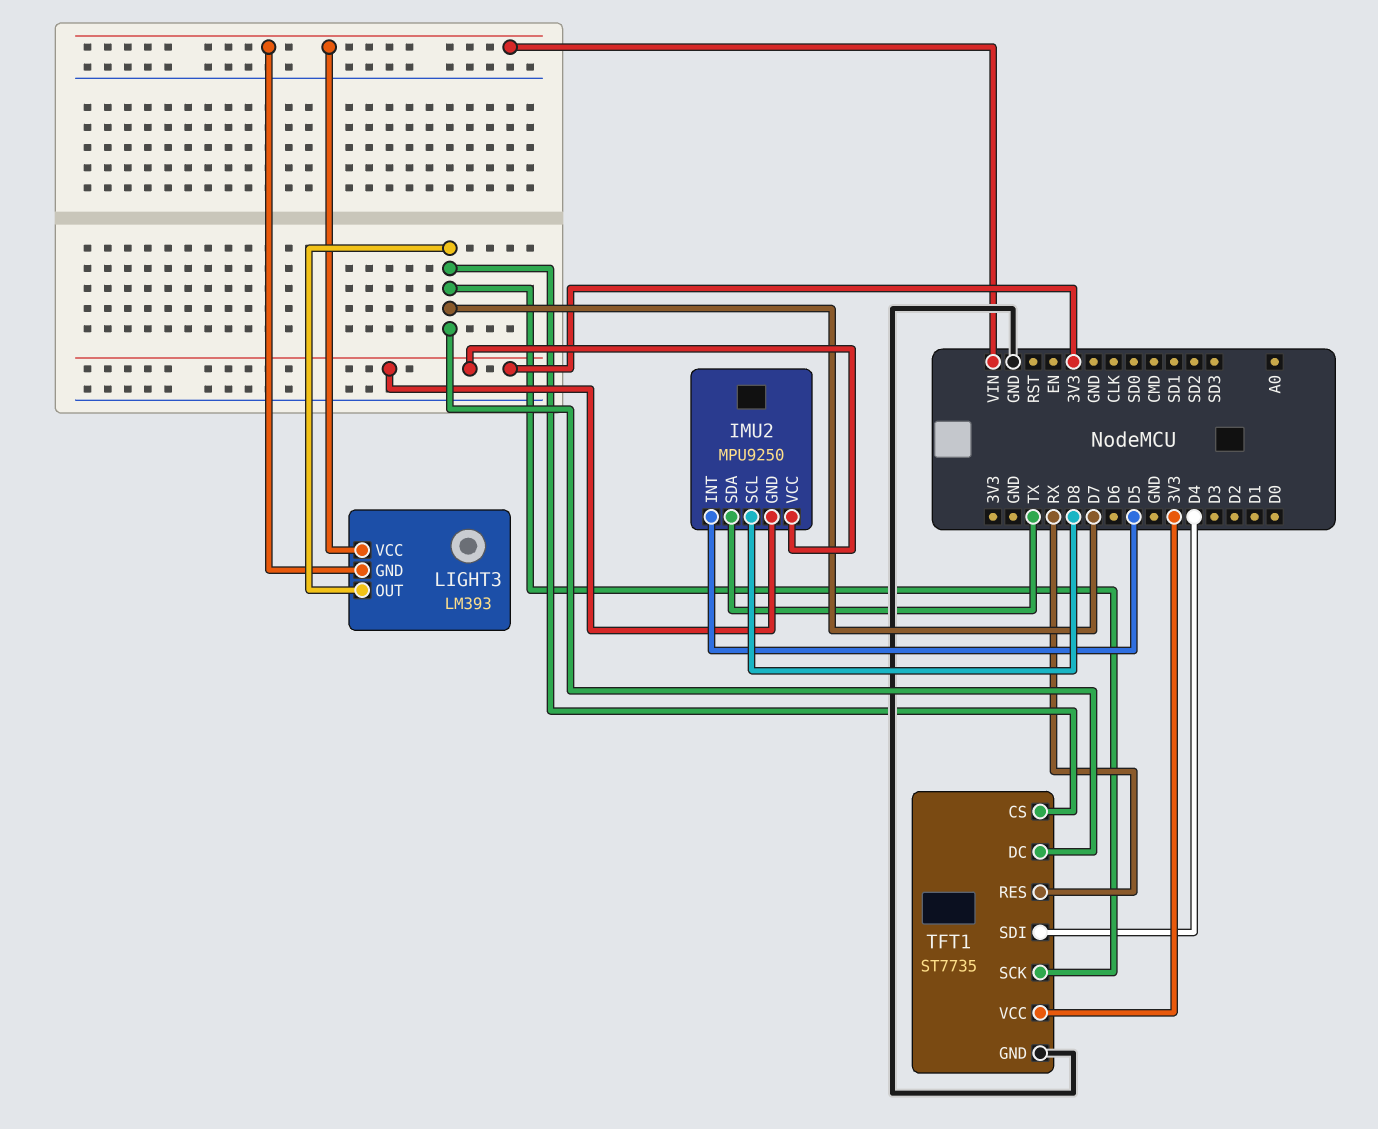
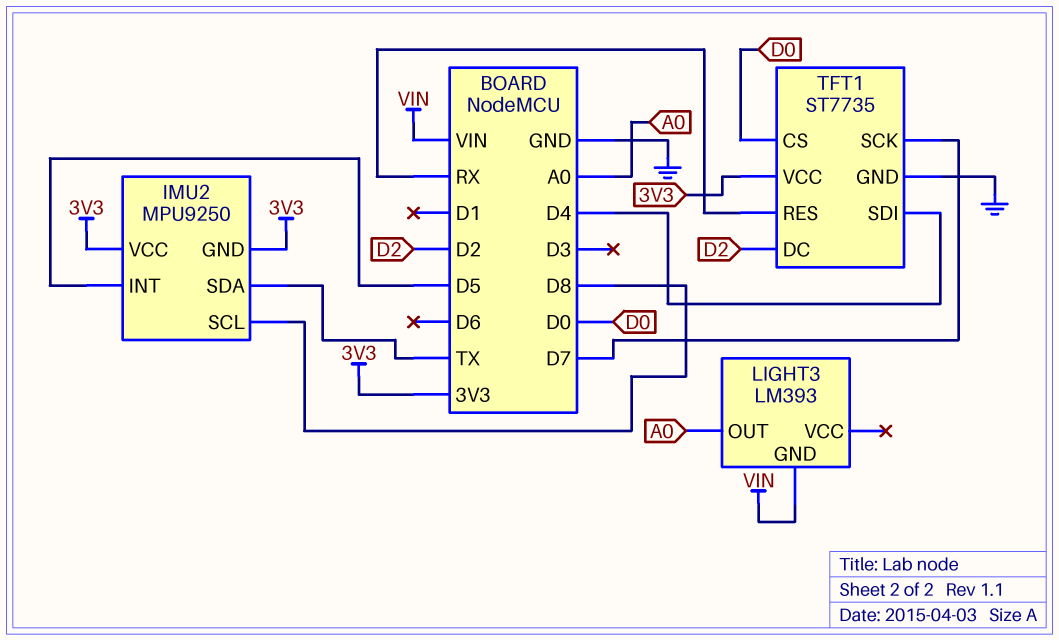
LIGHT3 pin OUT: D7 -> A0
LIGHT3 pin VCC: VIN -> none
TFT1 pin CS: D7 -> D0
TFT1 pin DC: D7 -> D2

